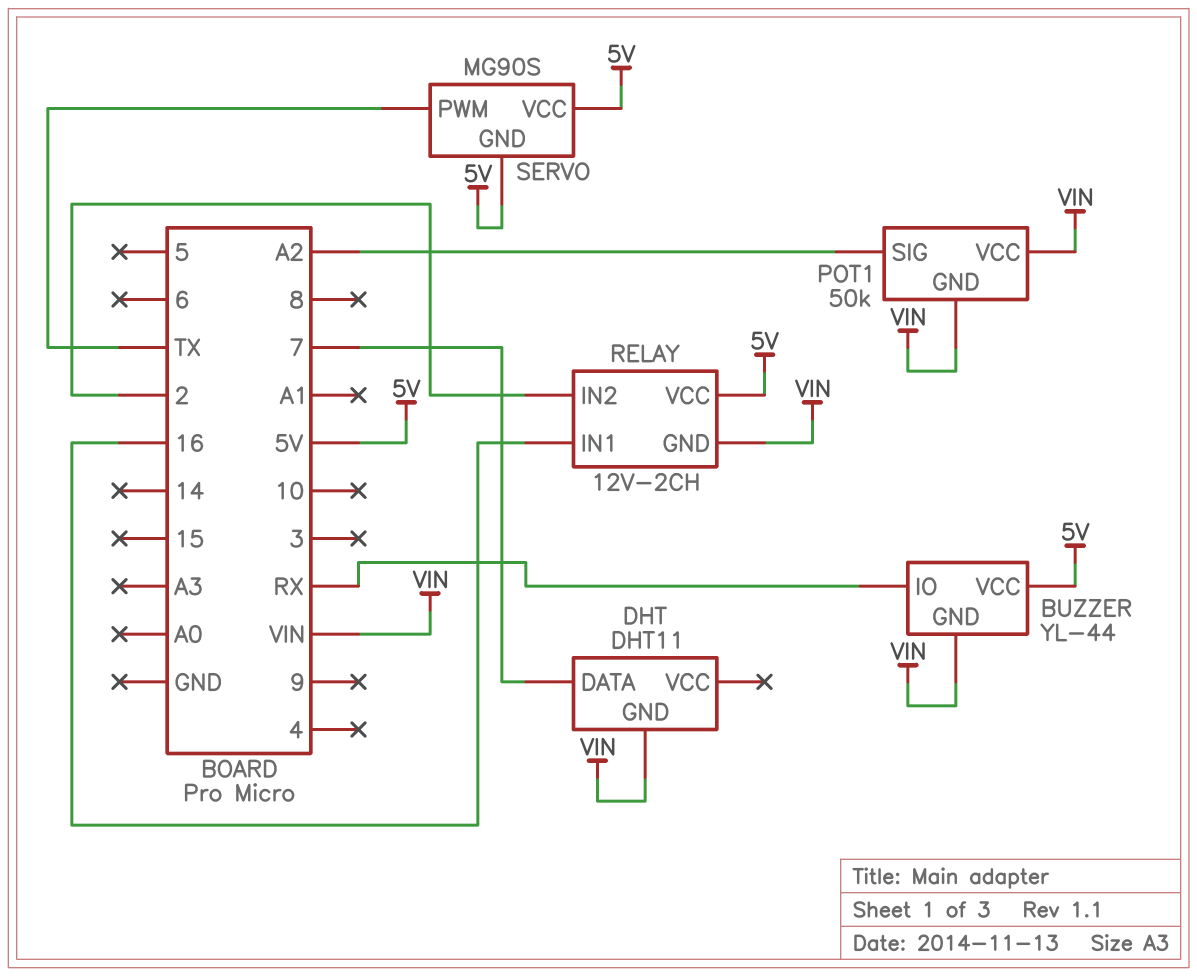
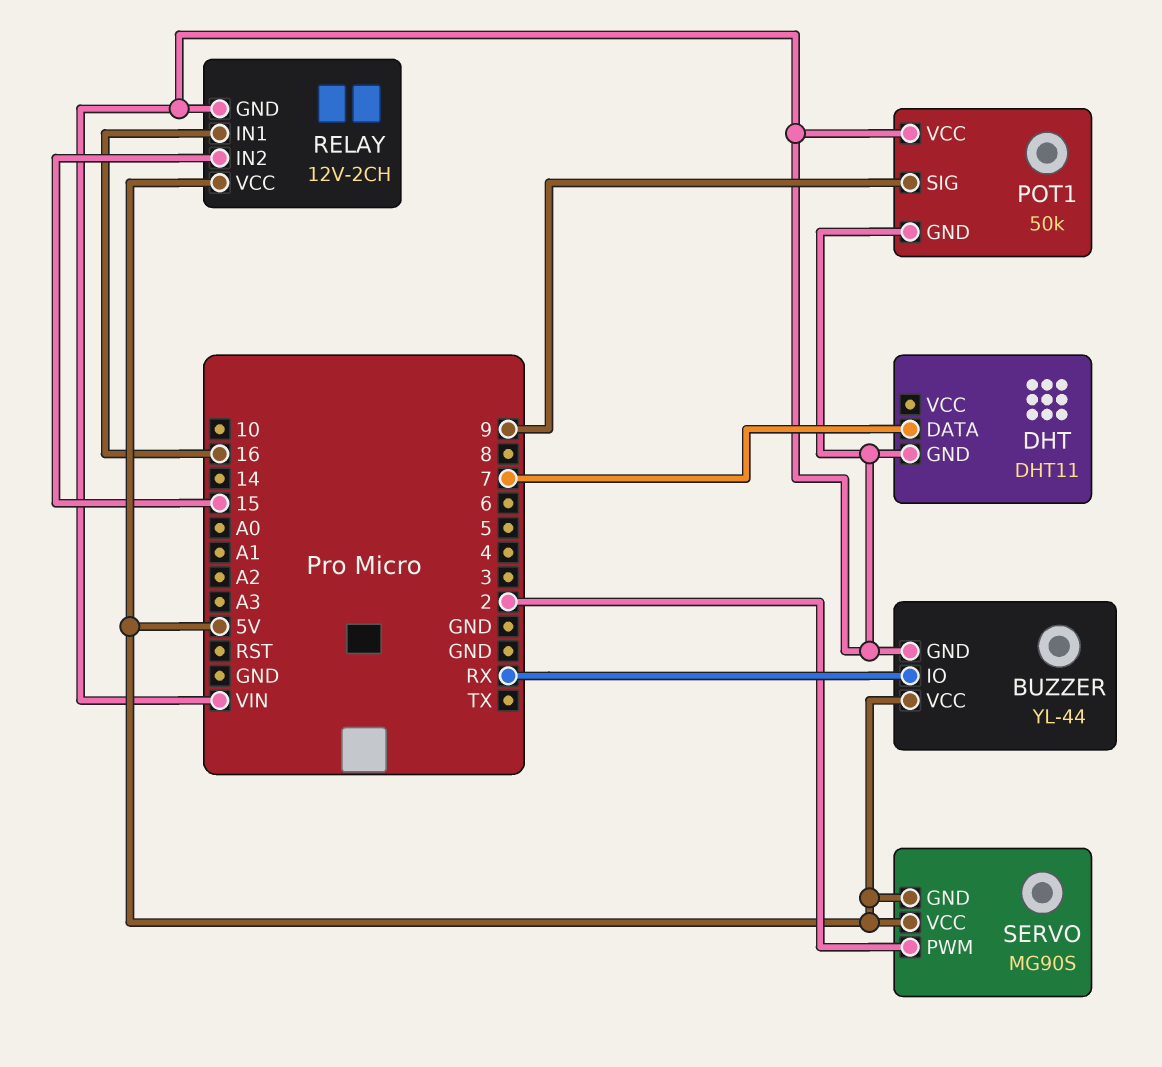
POT1 pin SIG: A2 -> 9
RELAY pin IN2: 2 -> 15
SERVO pin PWM: TX -> 2

